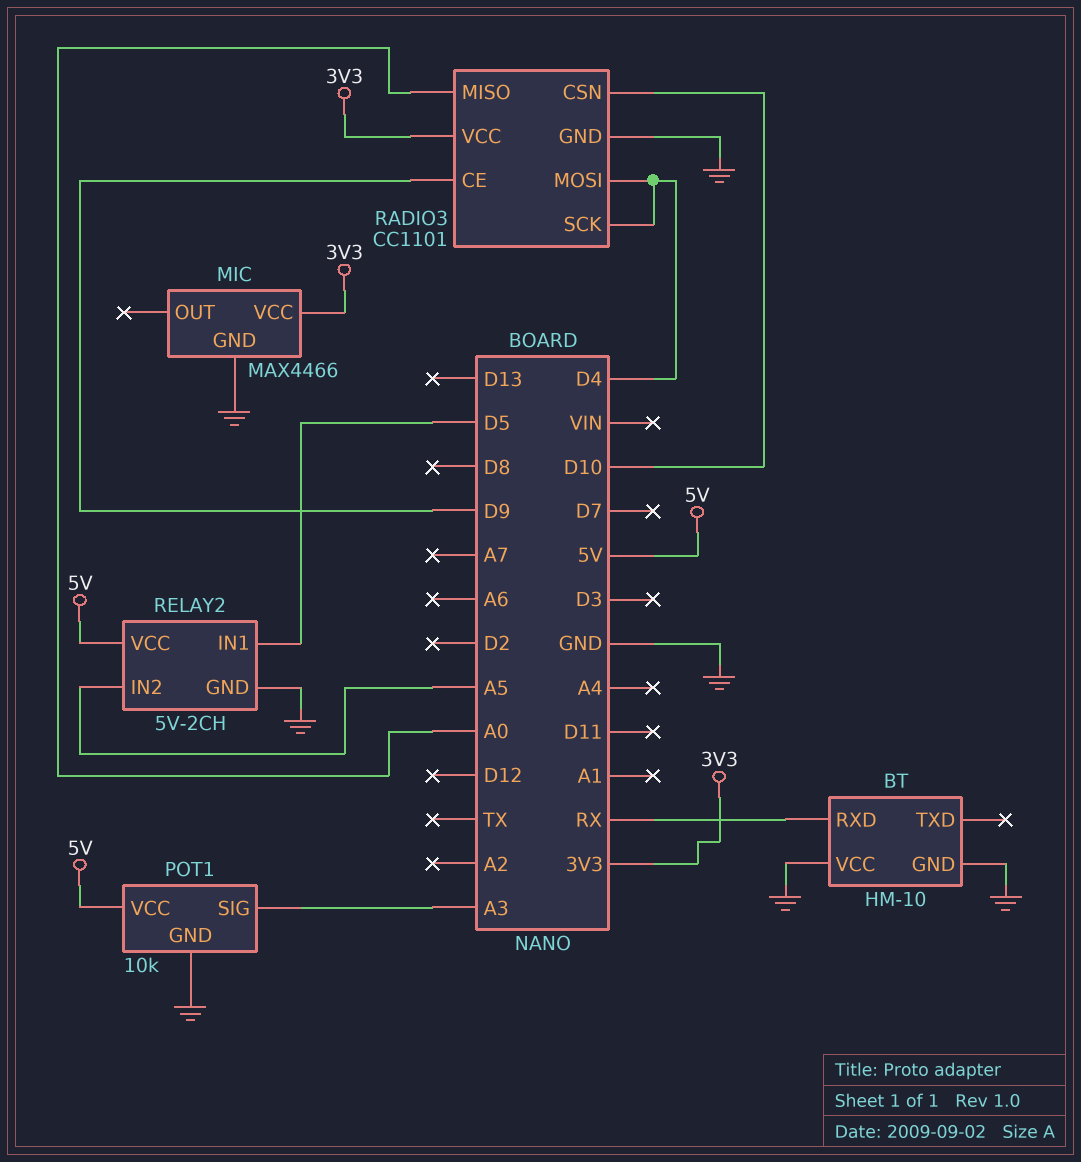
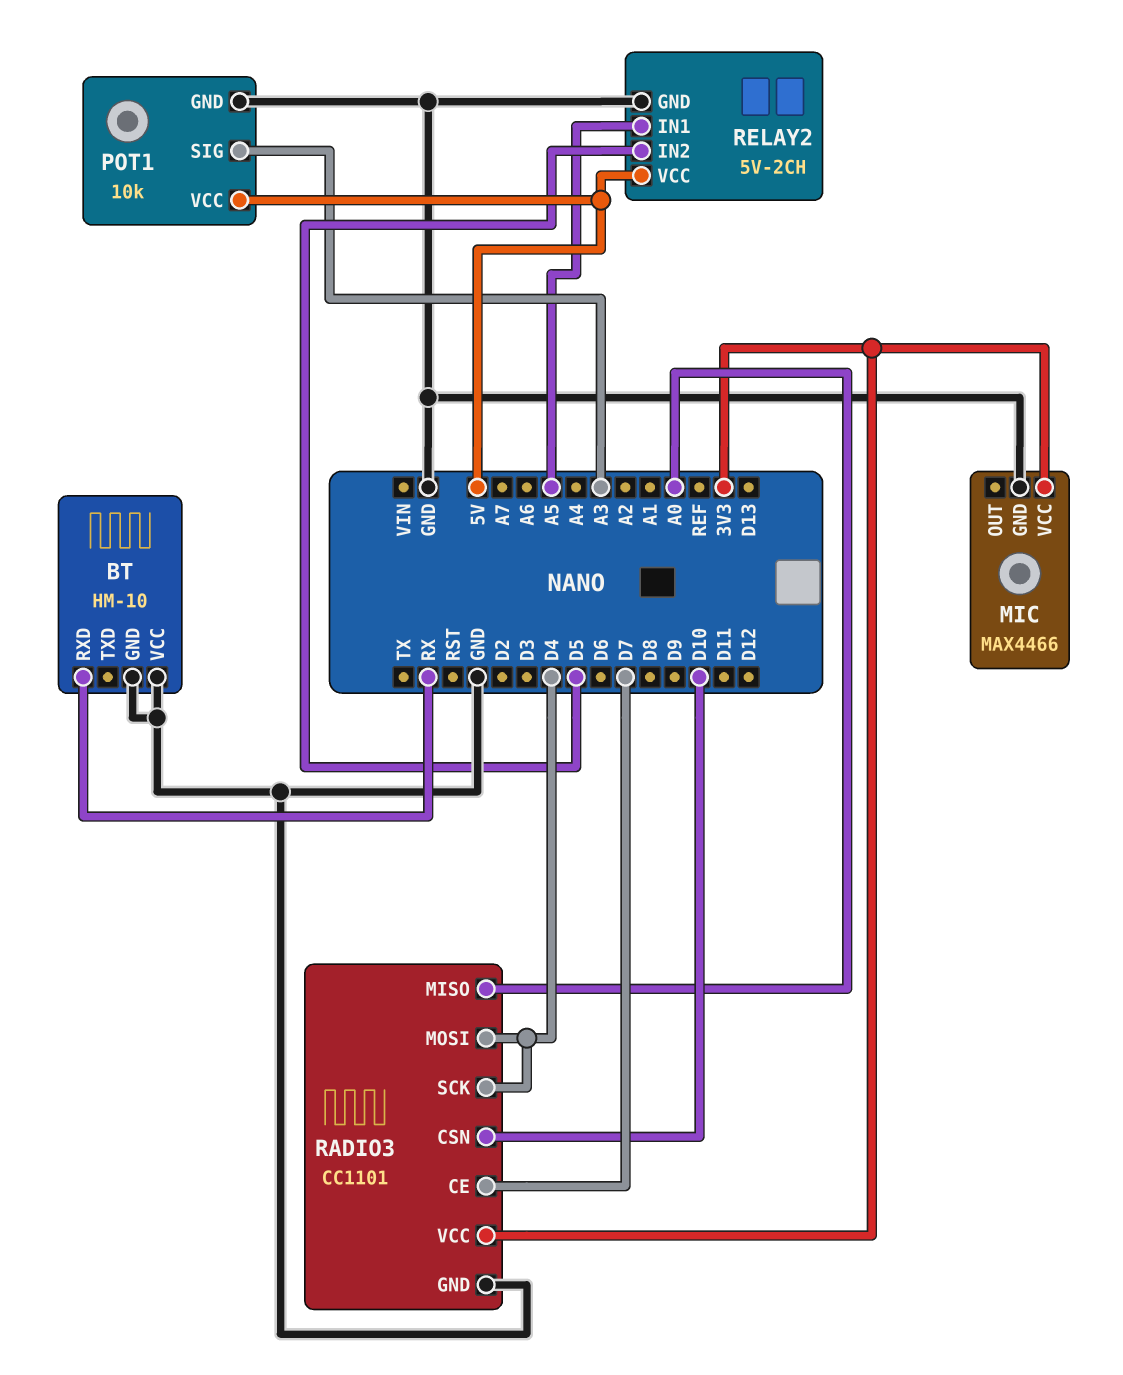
RADIO3 pin CE: D9 -> D7
RELAY2 pin IN1: D5 -> A5
RELAY2 pin IN2: A5 -> D5

